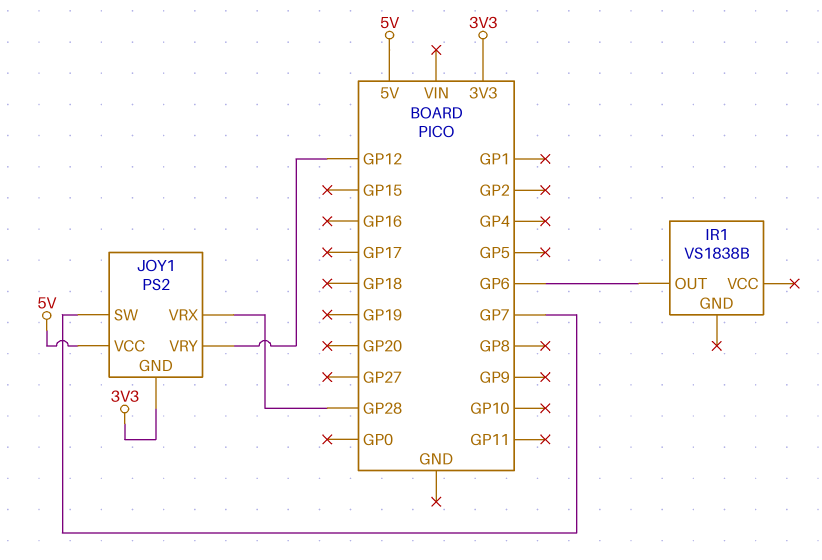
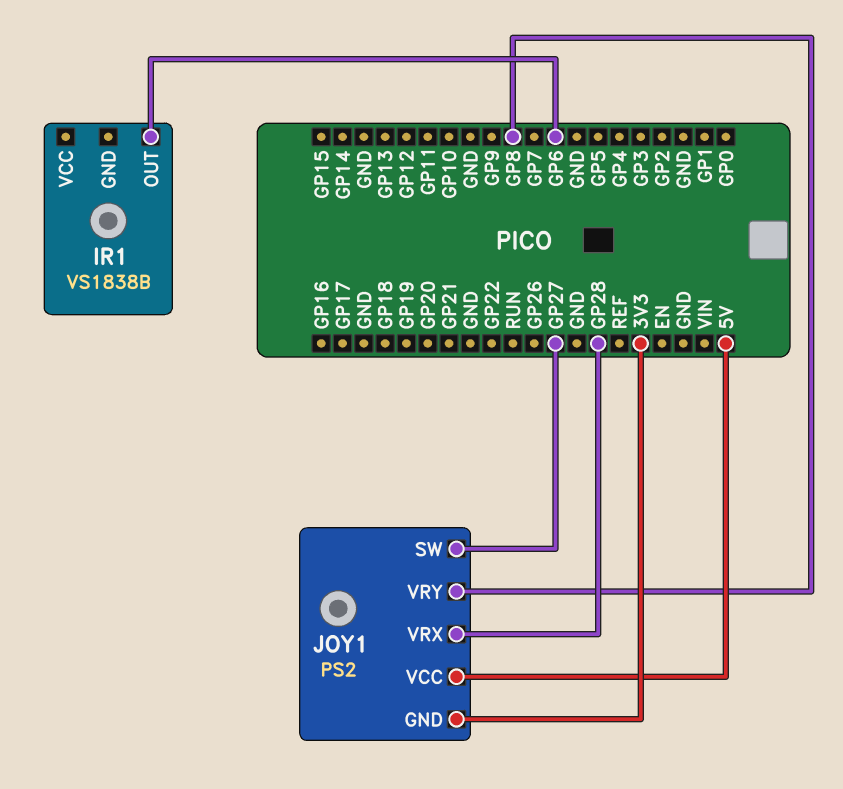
JOY1 pin SW: GP7 -> GP27
JOY1 pin VRY: GP12 -> GP8

